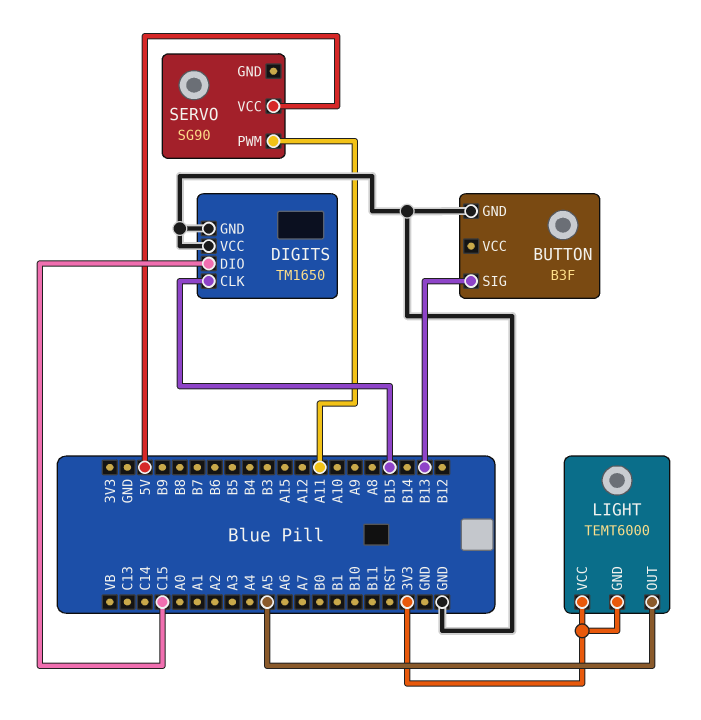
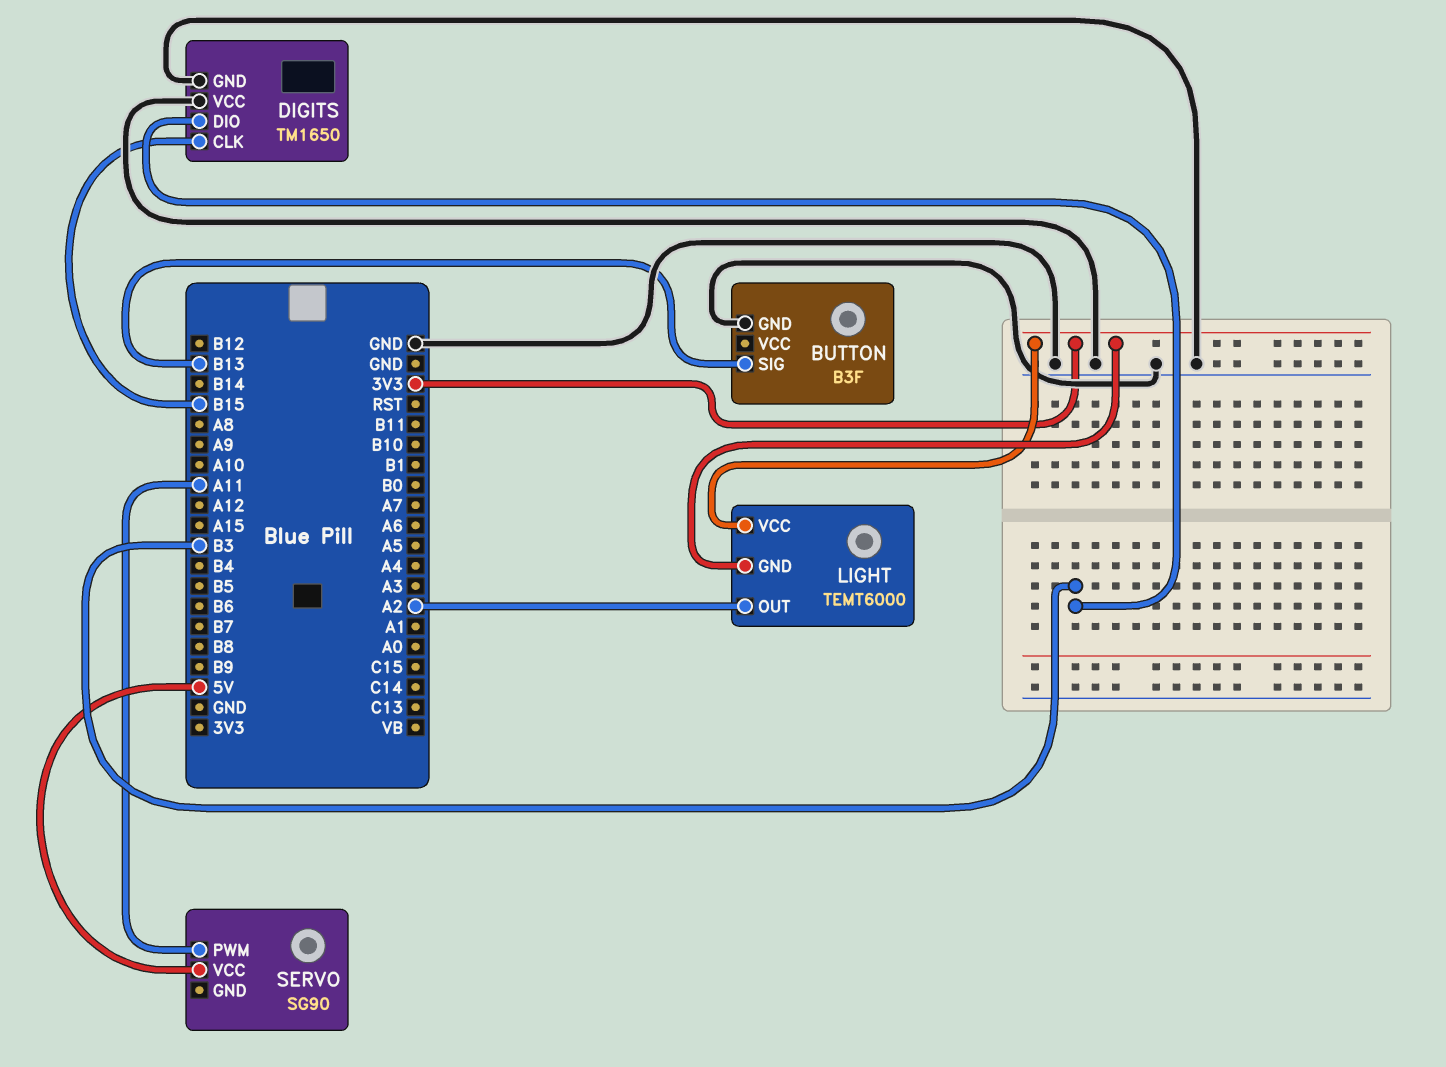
DIGITS pin DIO: C15 -> B3
LIGHT pin OUT: A5 -> A2

